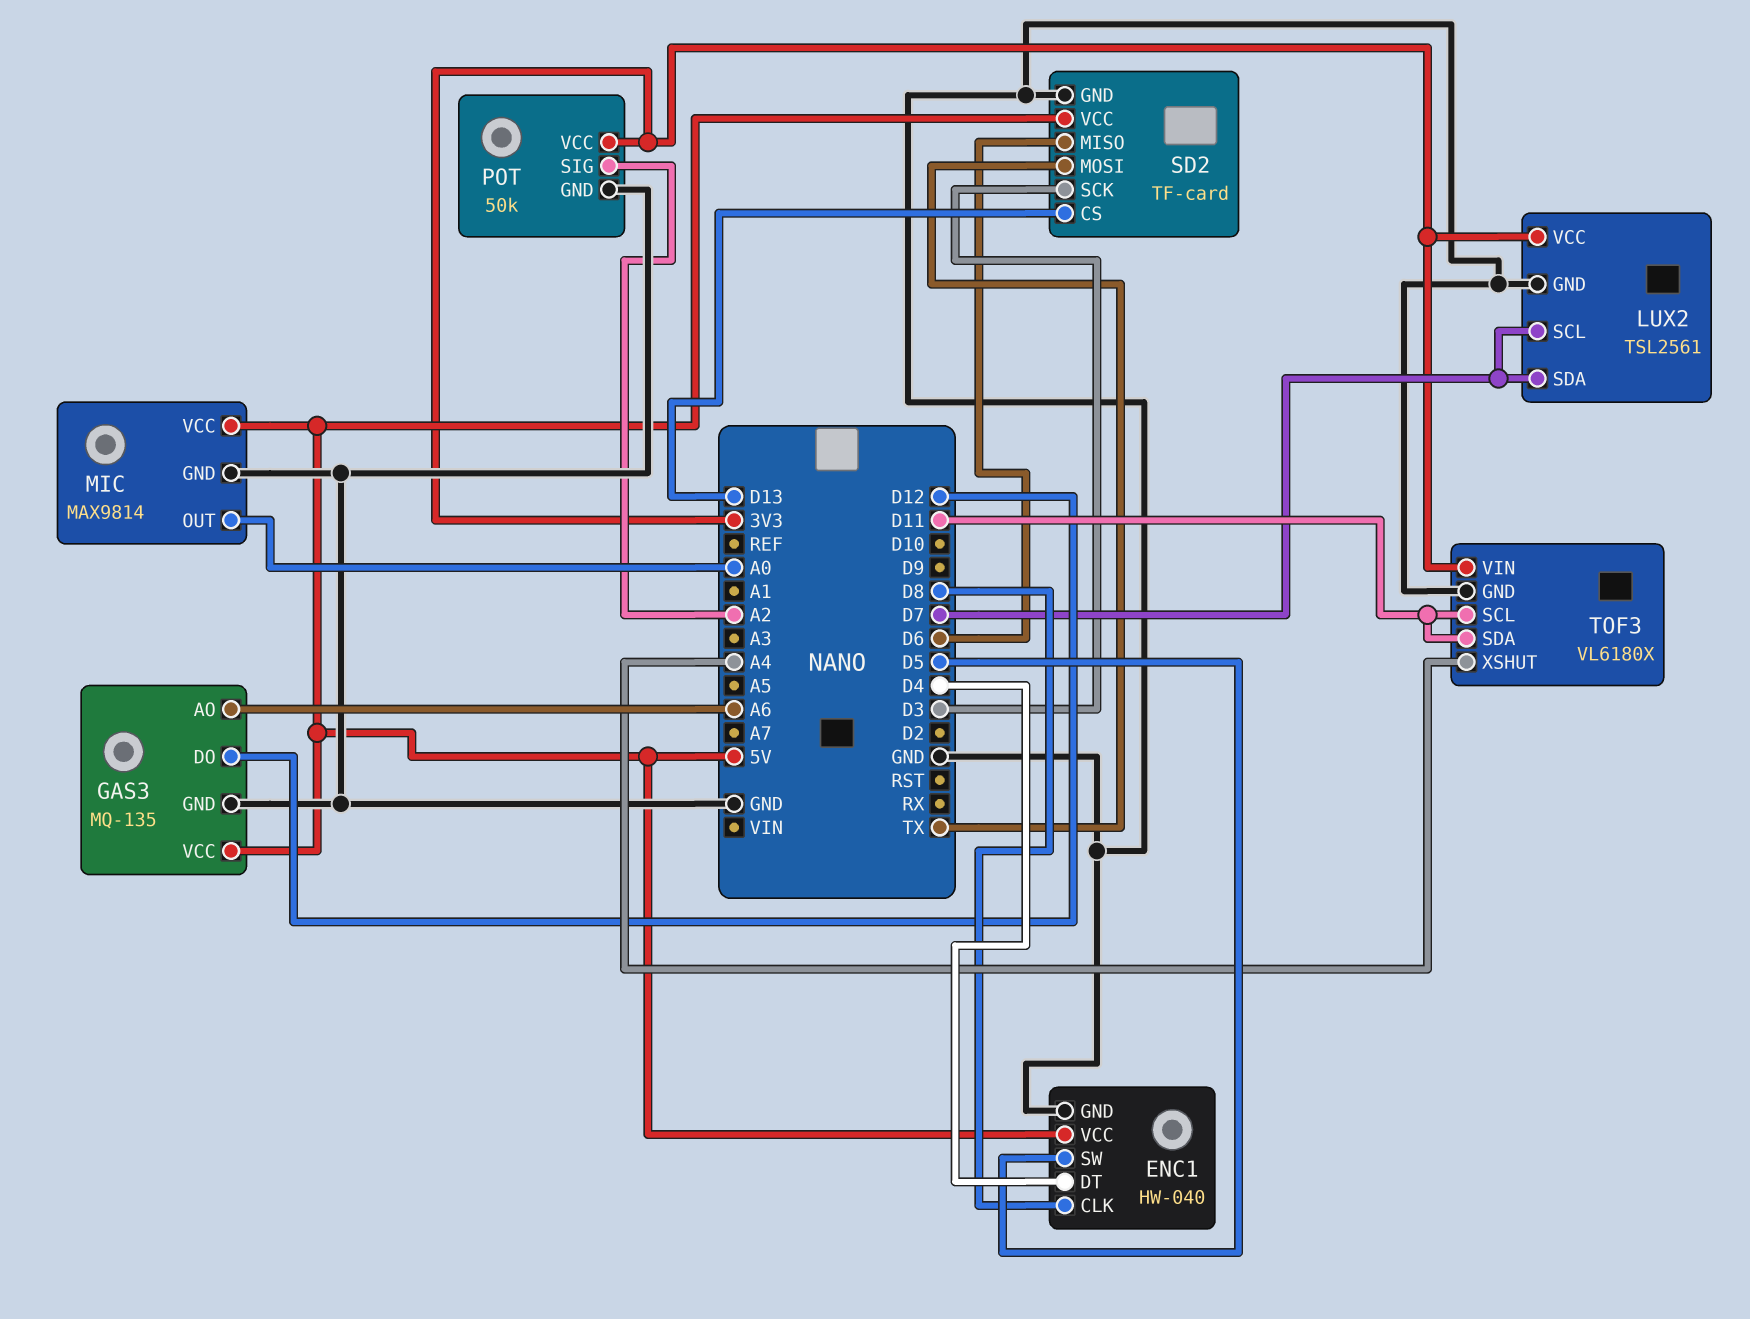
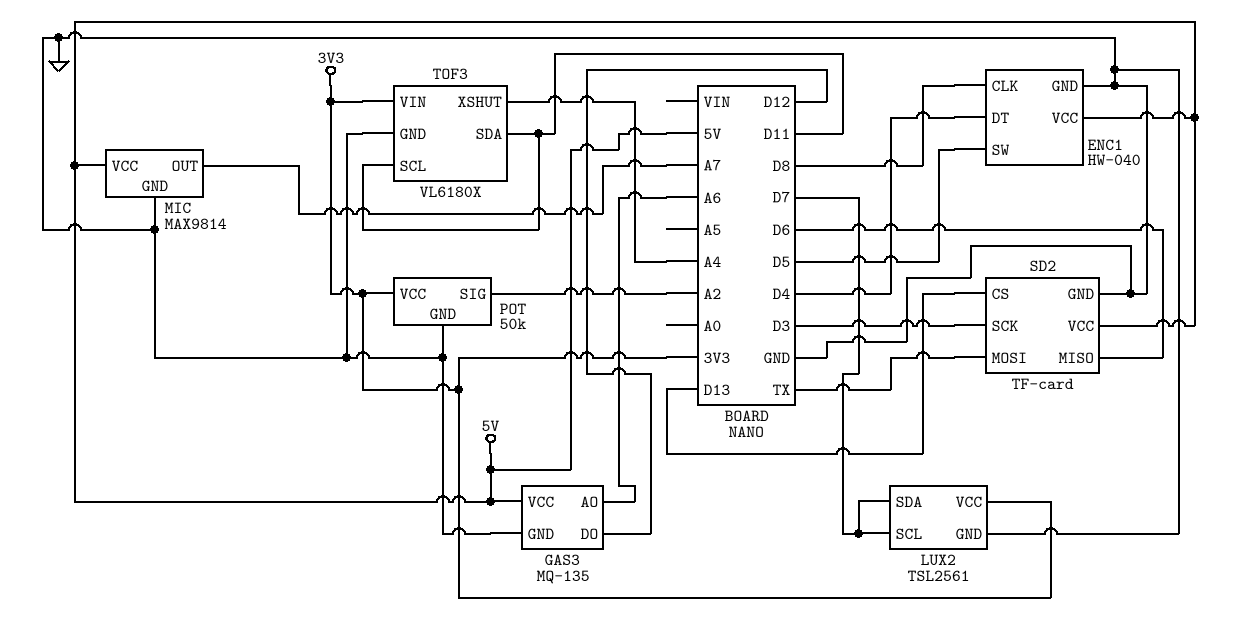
MIC pin OUT: A0 -> A7

